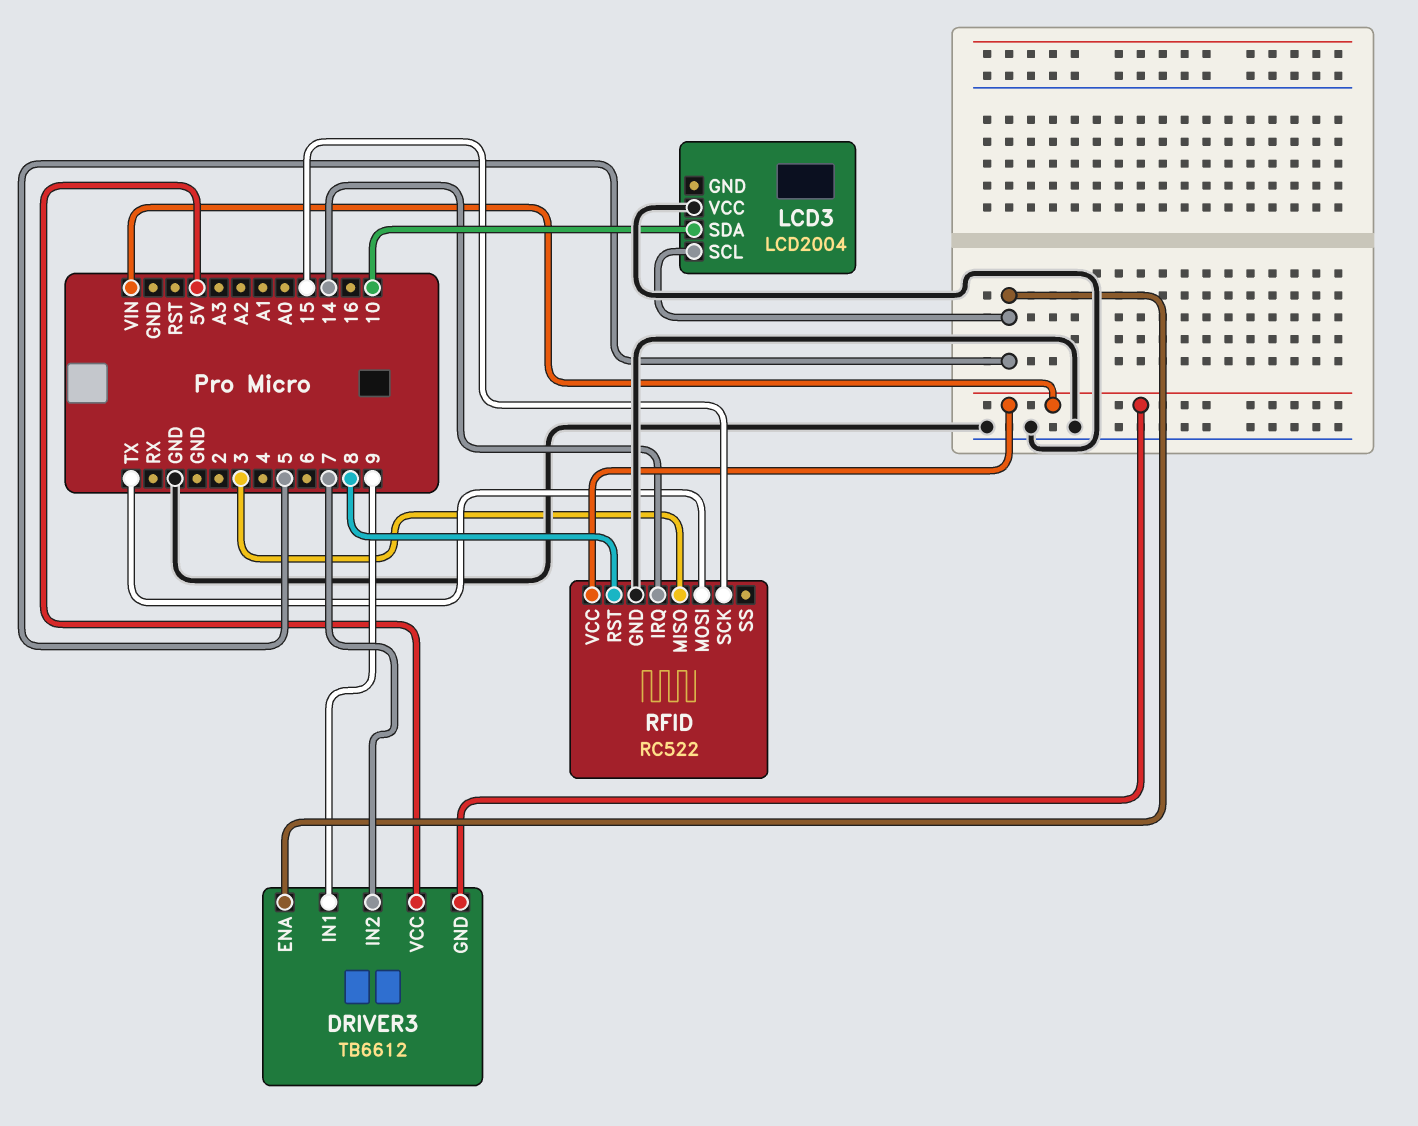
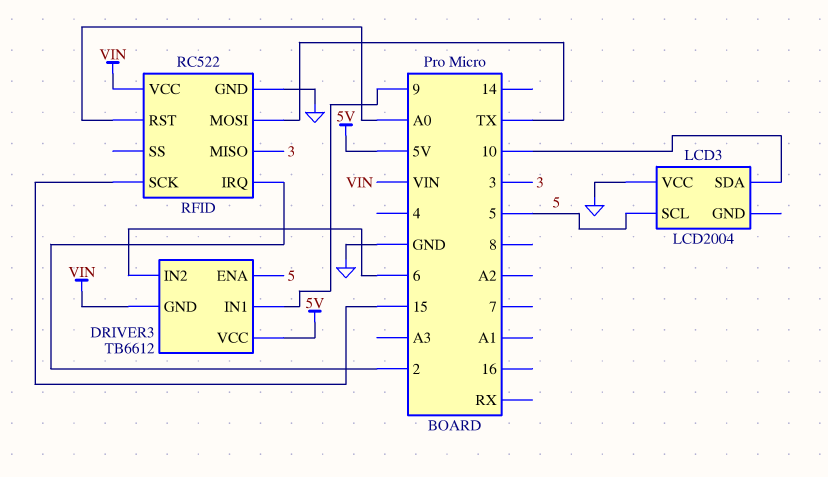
DRIVER3 pin IN2: 7 -> 6
RFID pin IRQ: 14 -> 2
RFID pin RST: 8 -> A0

